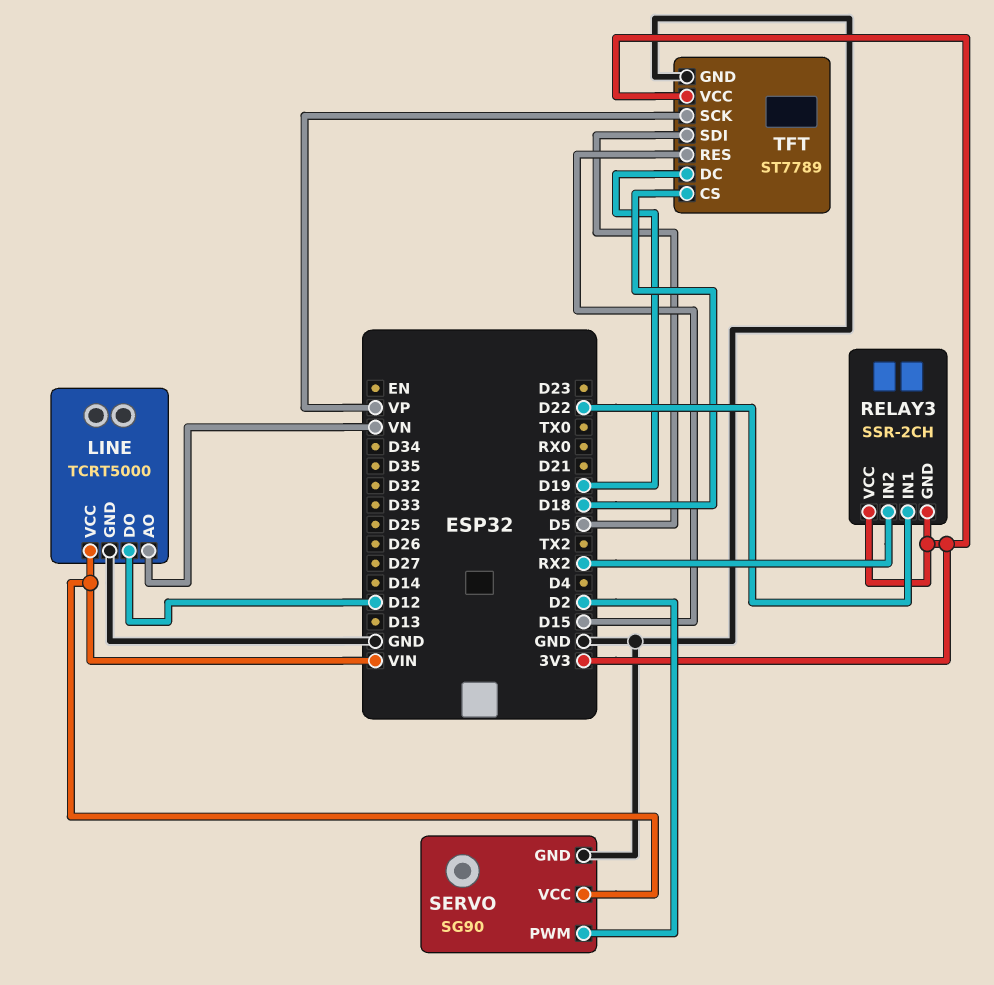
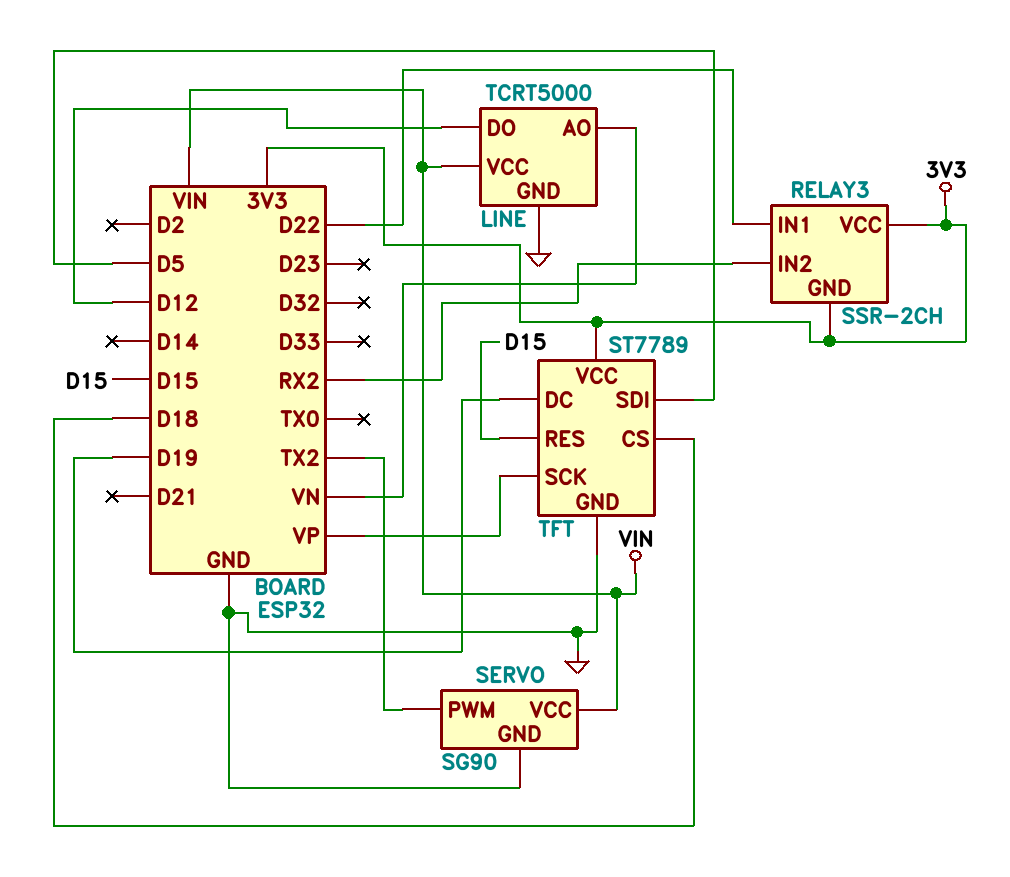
SERVO pin PWM: D2 -> TX2

